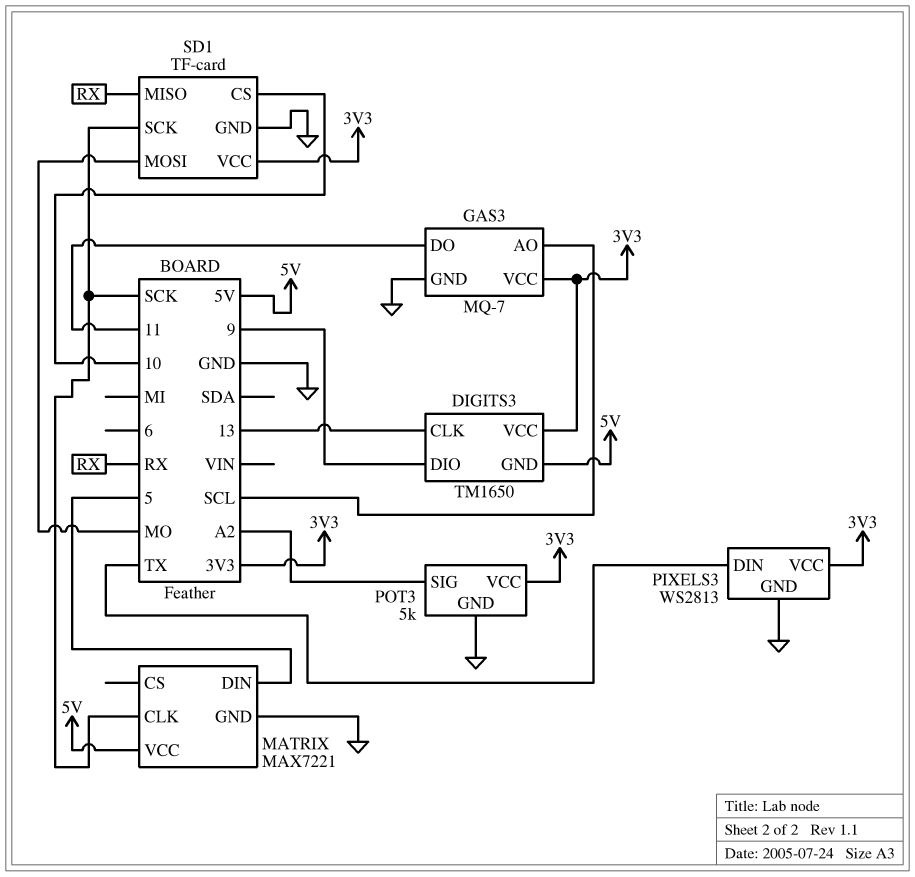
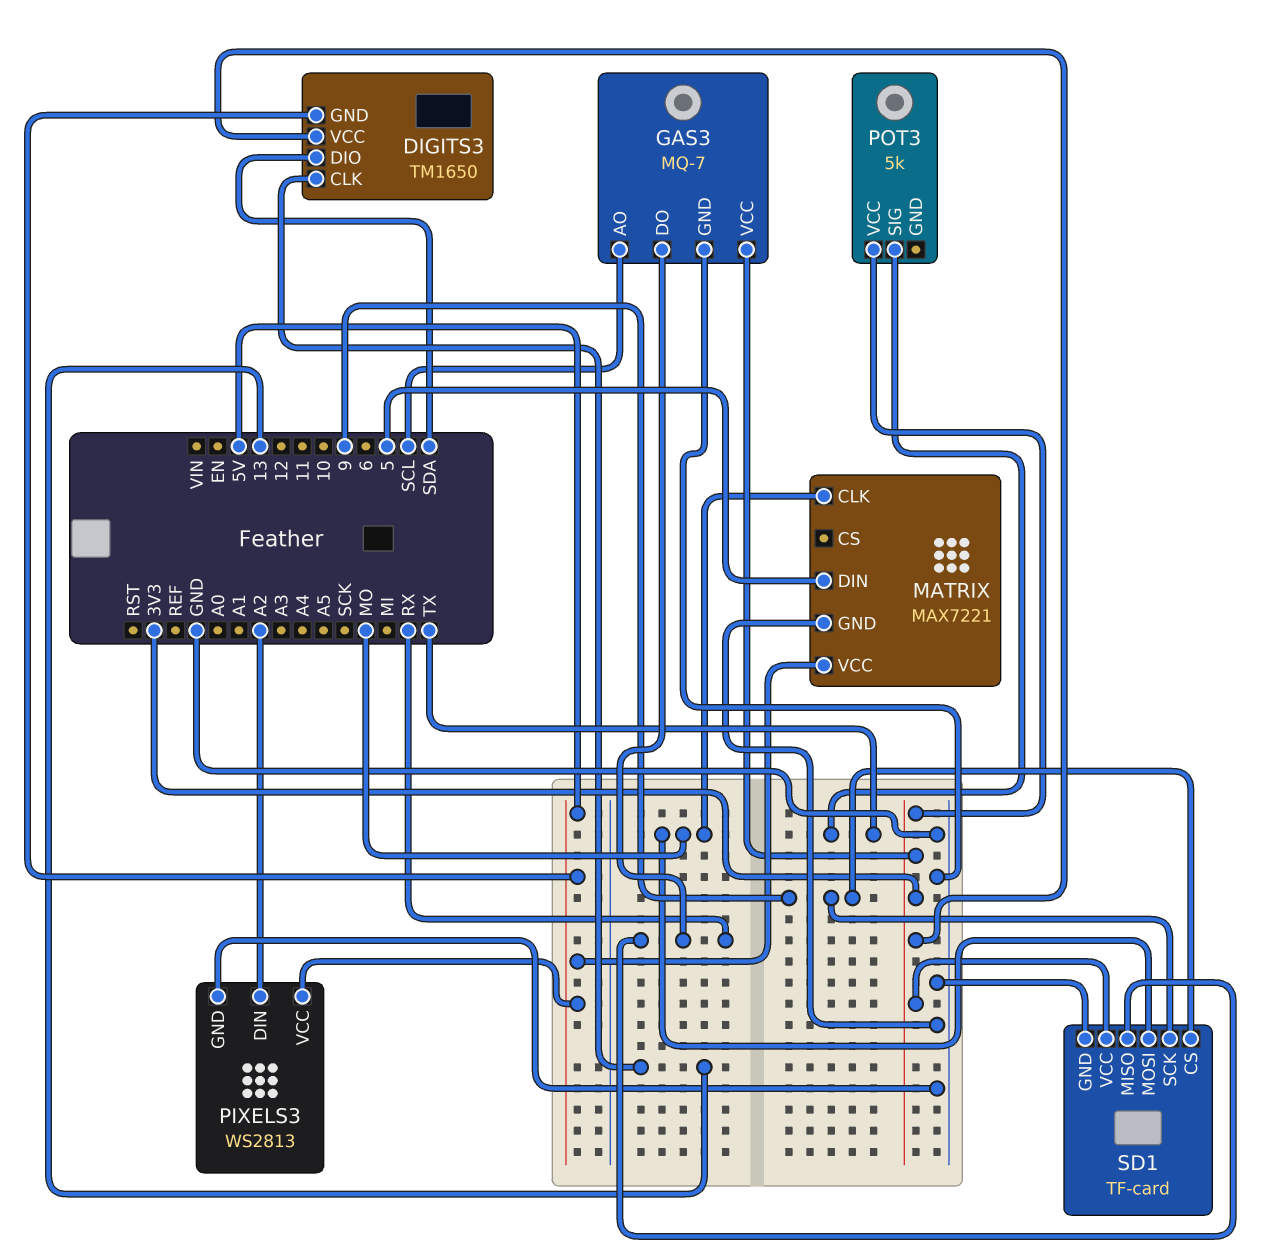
DIGITS3 pin DIO: 9 -> SDA
GAS3 pin DO: 11 -> RX
MATRIX pin CLK: SCK -> MO
PIXELS3 pin DIN: TX -> A2
PIXELS3 pin VCC: 3V3 -> 5V
POT3 pin GND: GND -> none
POT3 pin SIG: A2 -> TX
SD1 pin CS: 10 -> 9
SD1 pin SCK: SCK -> 9

